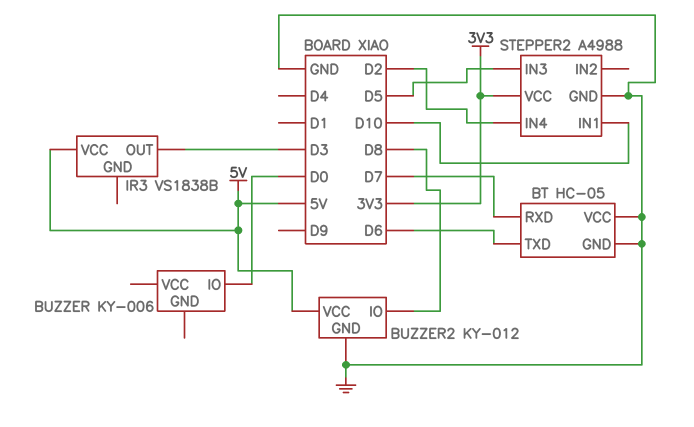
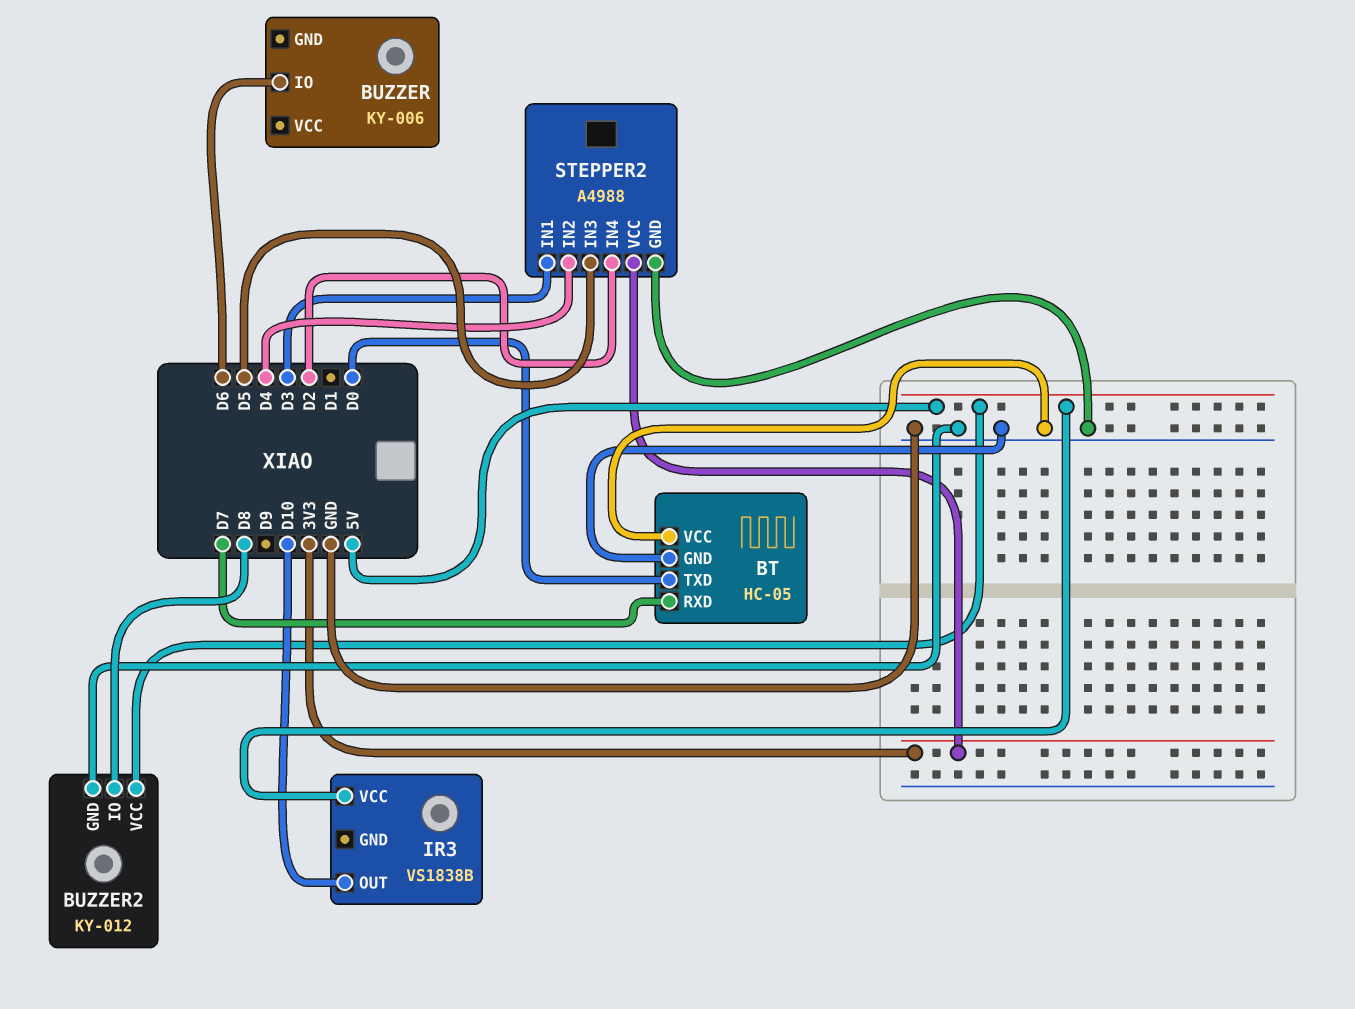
BT pin TXD: D6 -> D0
BUZZER pin IO: D0 -> D6
IR3 pin OUT: D3 -> D10
STEPPER2 pin IN1: D10 -> D3
STEPPER2 pin IN2: none -> D4

